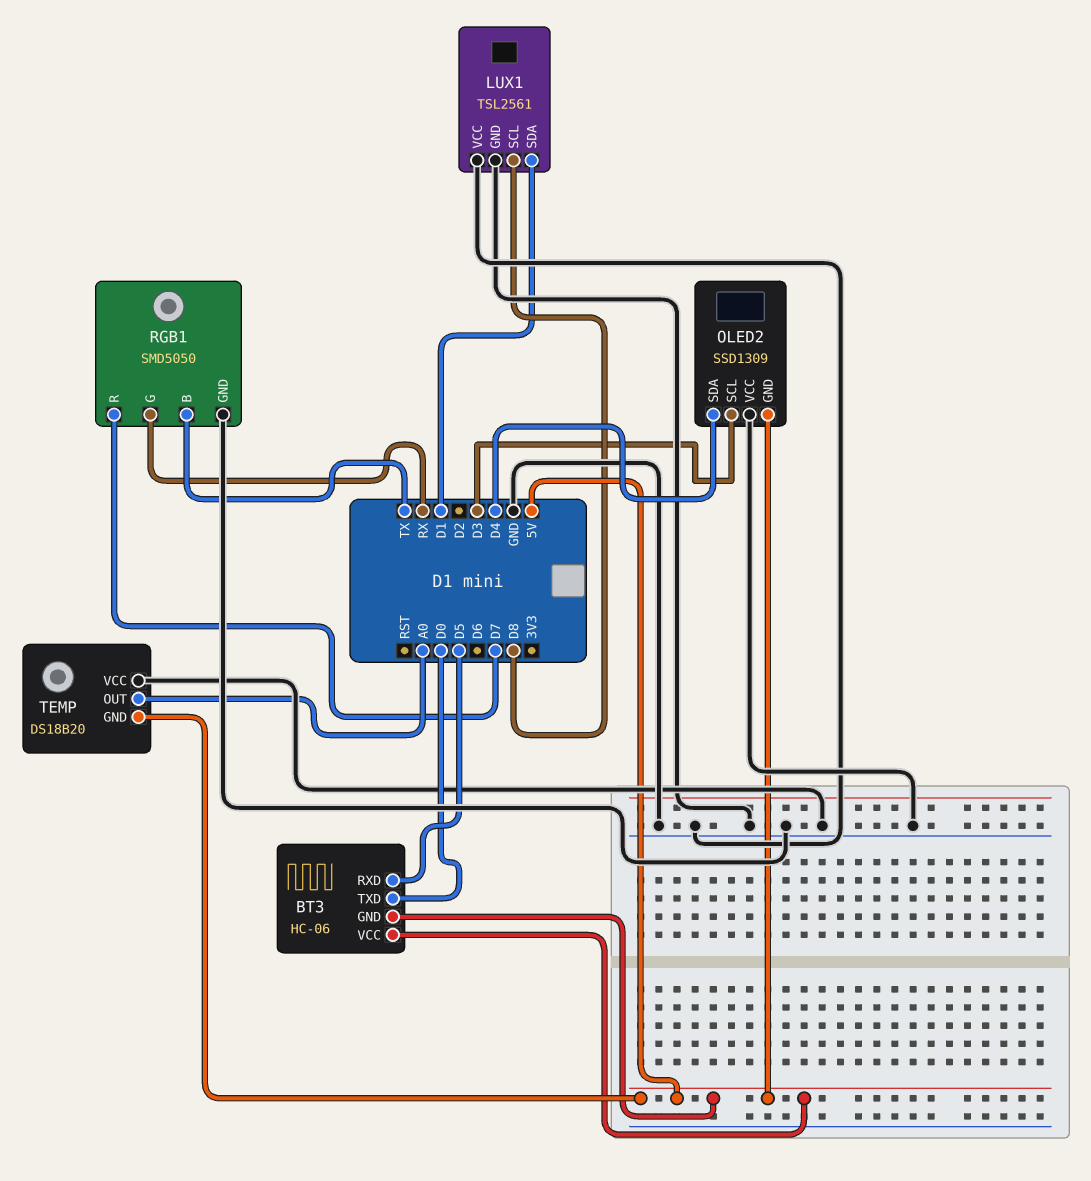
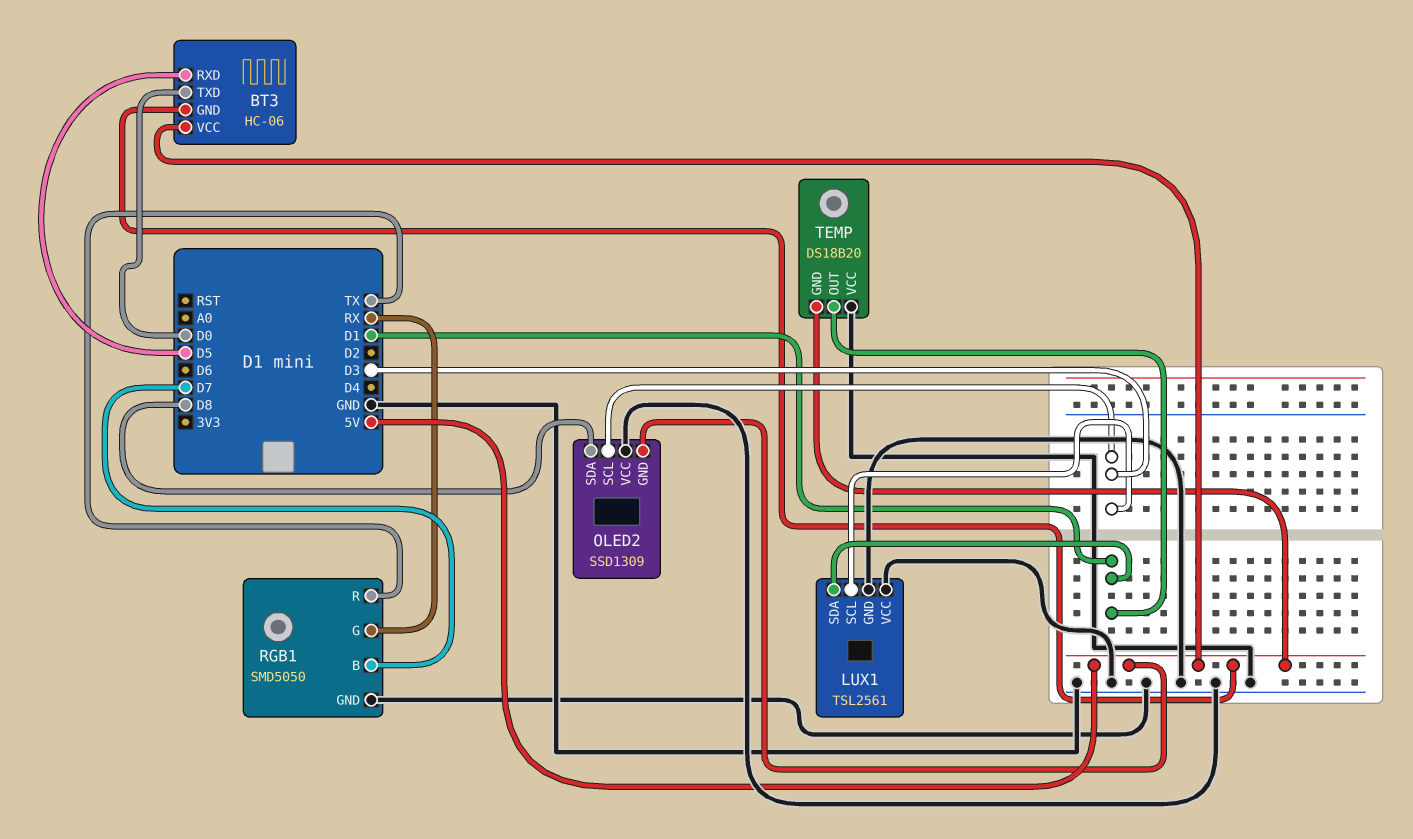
LUX1 pin SCL: D8 -> D3
OLED2 pin SDA: D4 -> D8
RGB1 pin B: TX -> D7
RGB1 pin R: D7 -> TX
TEMP pin OUT: A0 -> D1

